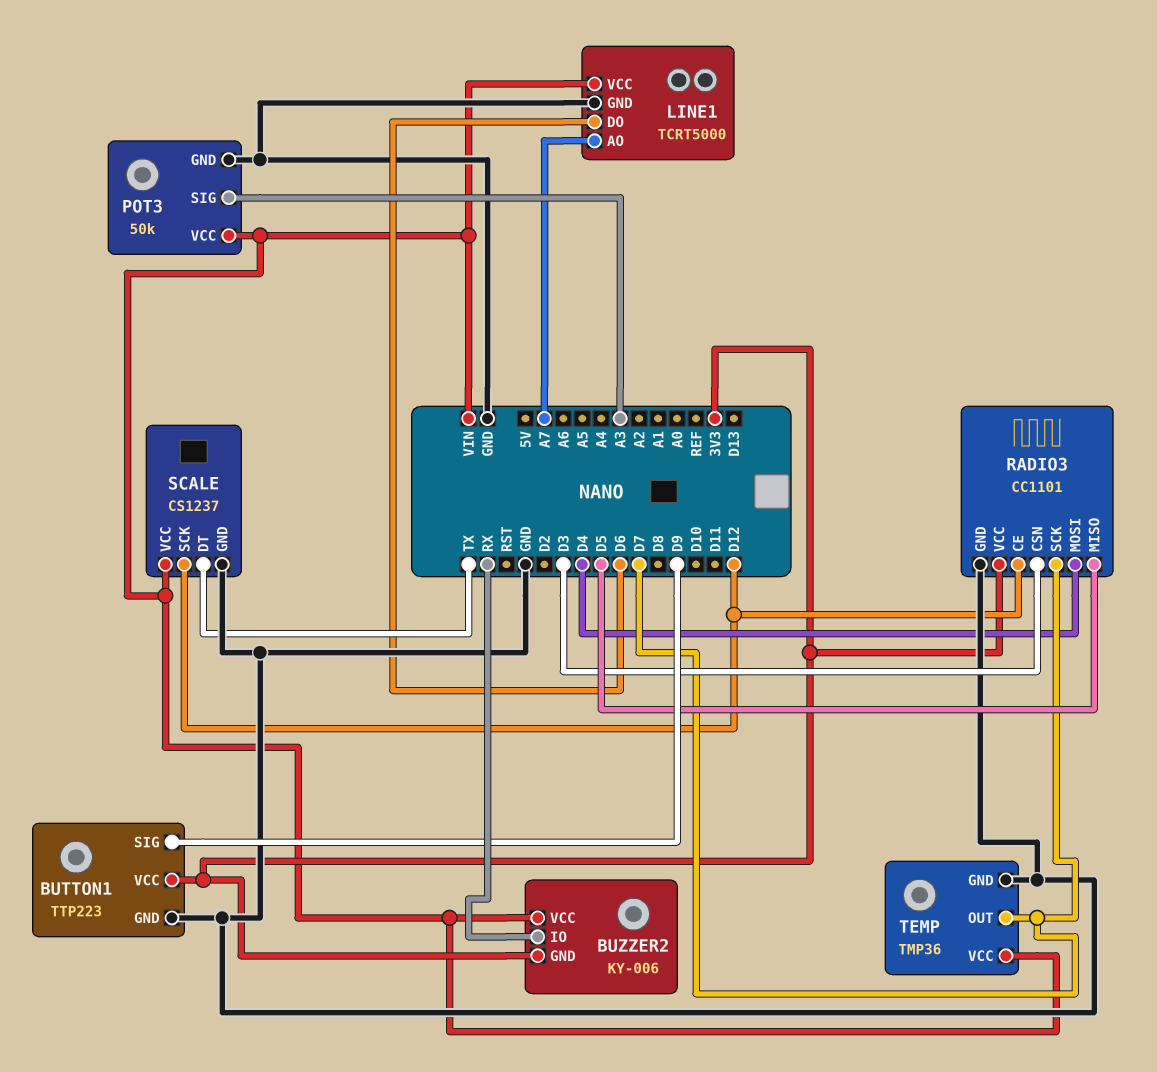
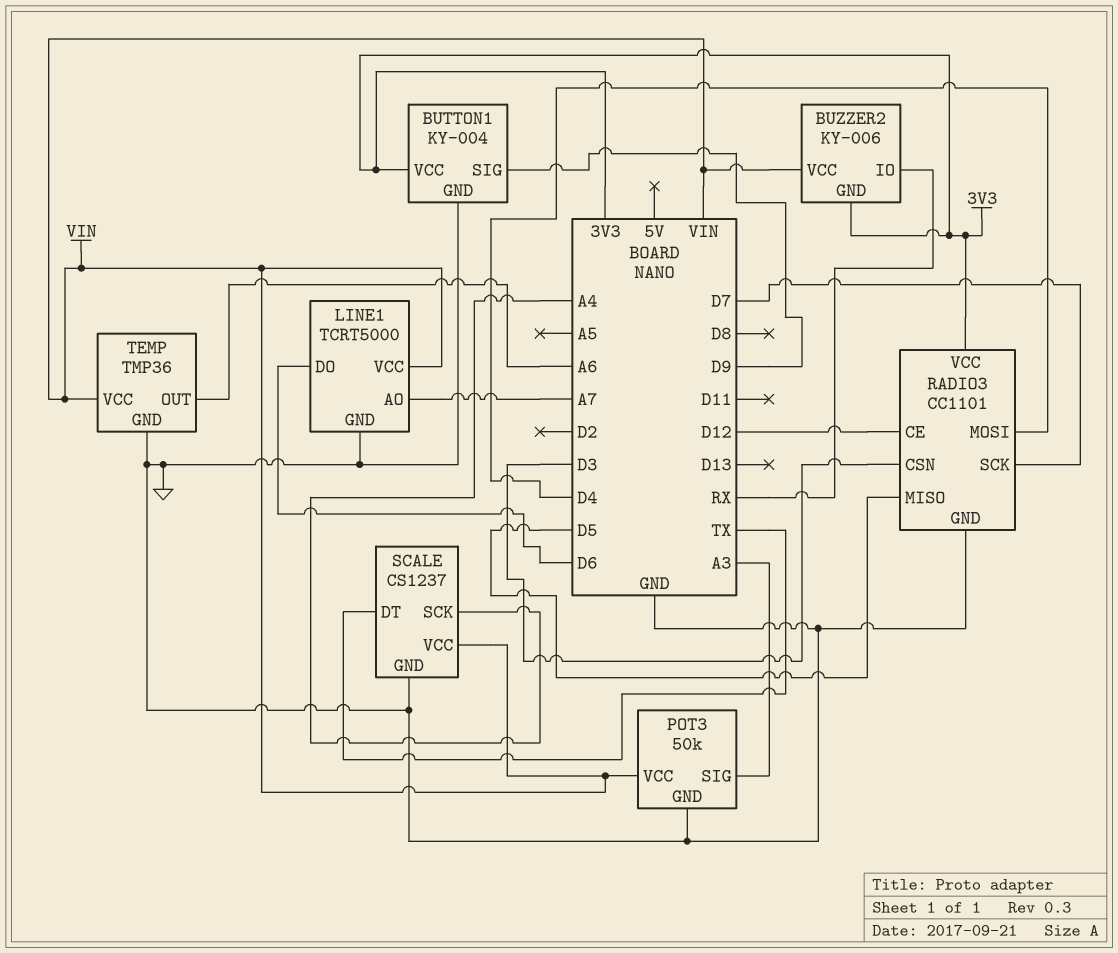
BUTTON1: TTP223 -> KY-004
SCALE pin SCK: D12 -> A4
TEMP pin OUT: D7 -> A6

